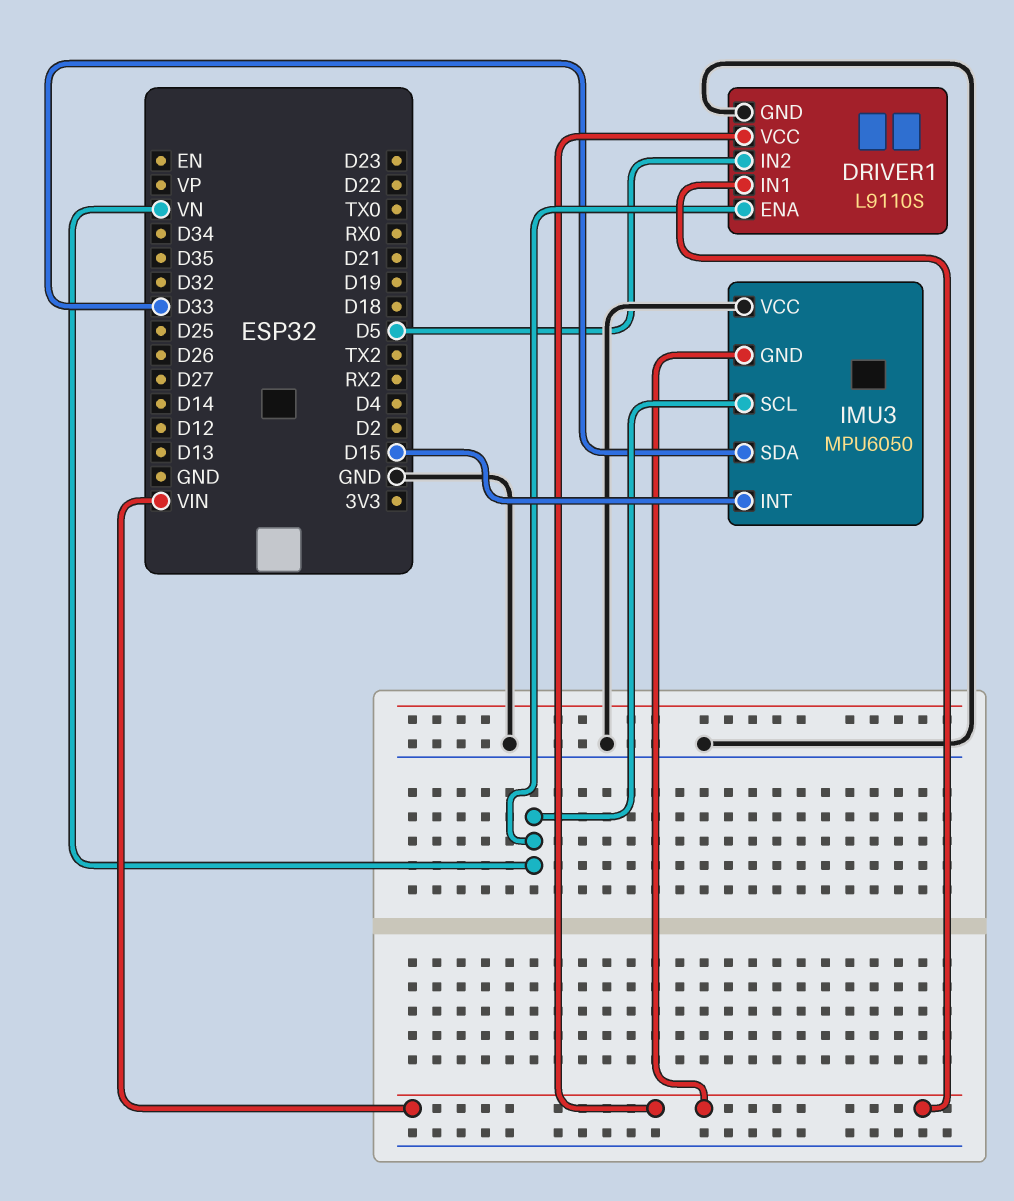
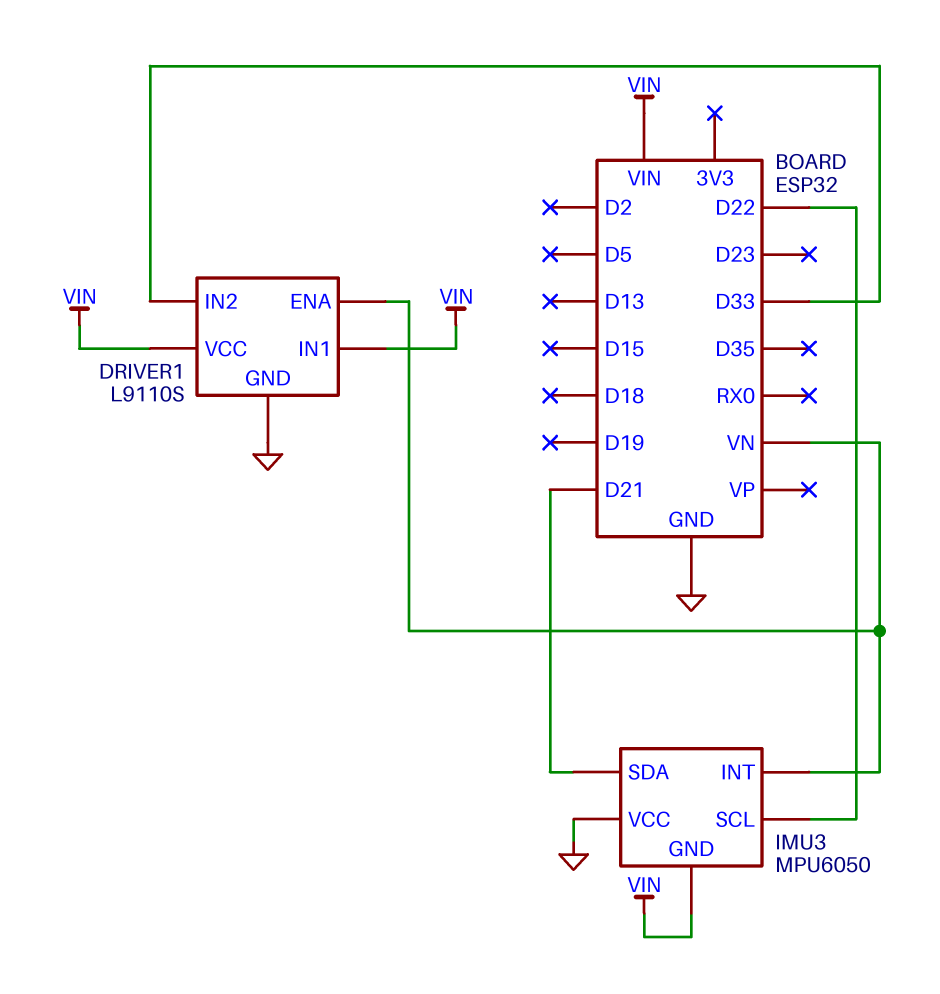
DRIVER1 pin IN2: D5 -> D33
IMU3 pin INT: D15 -> VN
IMU3 pin SCL: VN -> D22
IMU3 pin SDA: D33 -> D21

